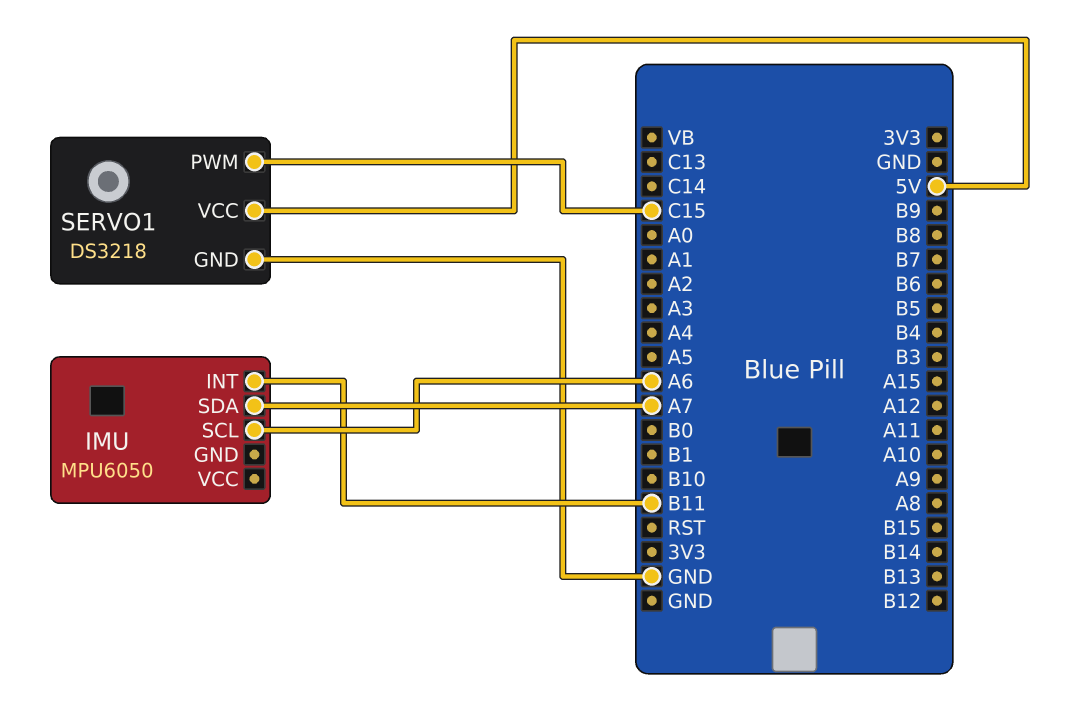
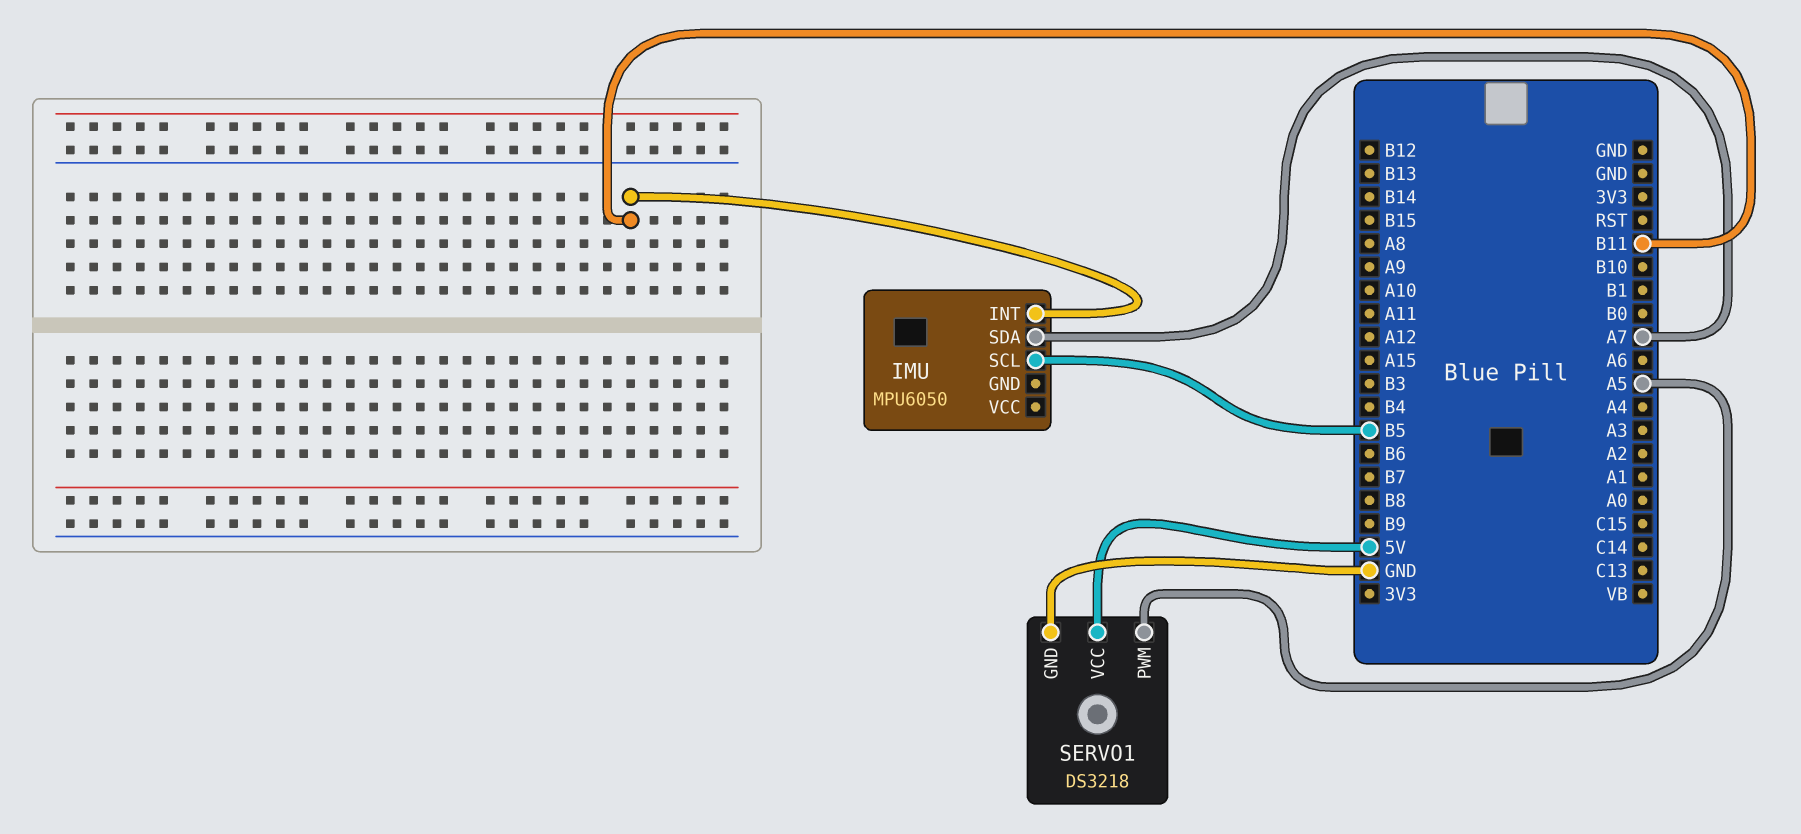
IMU pin SCL: A6 -> B5
SERVO1 pin PWM: C15 -> A5

